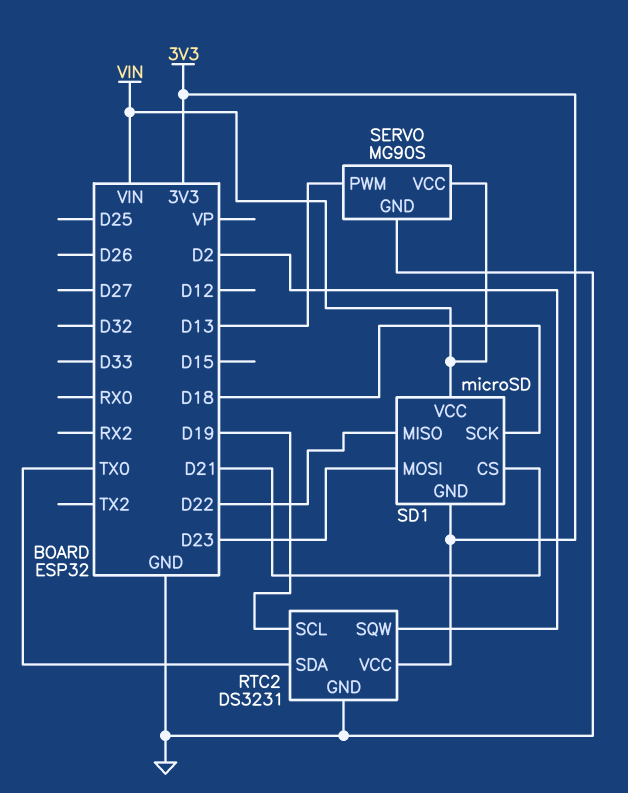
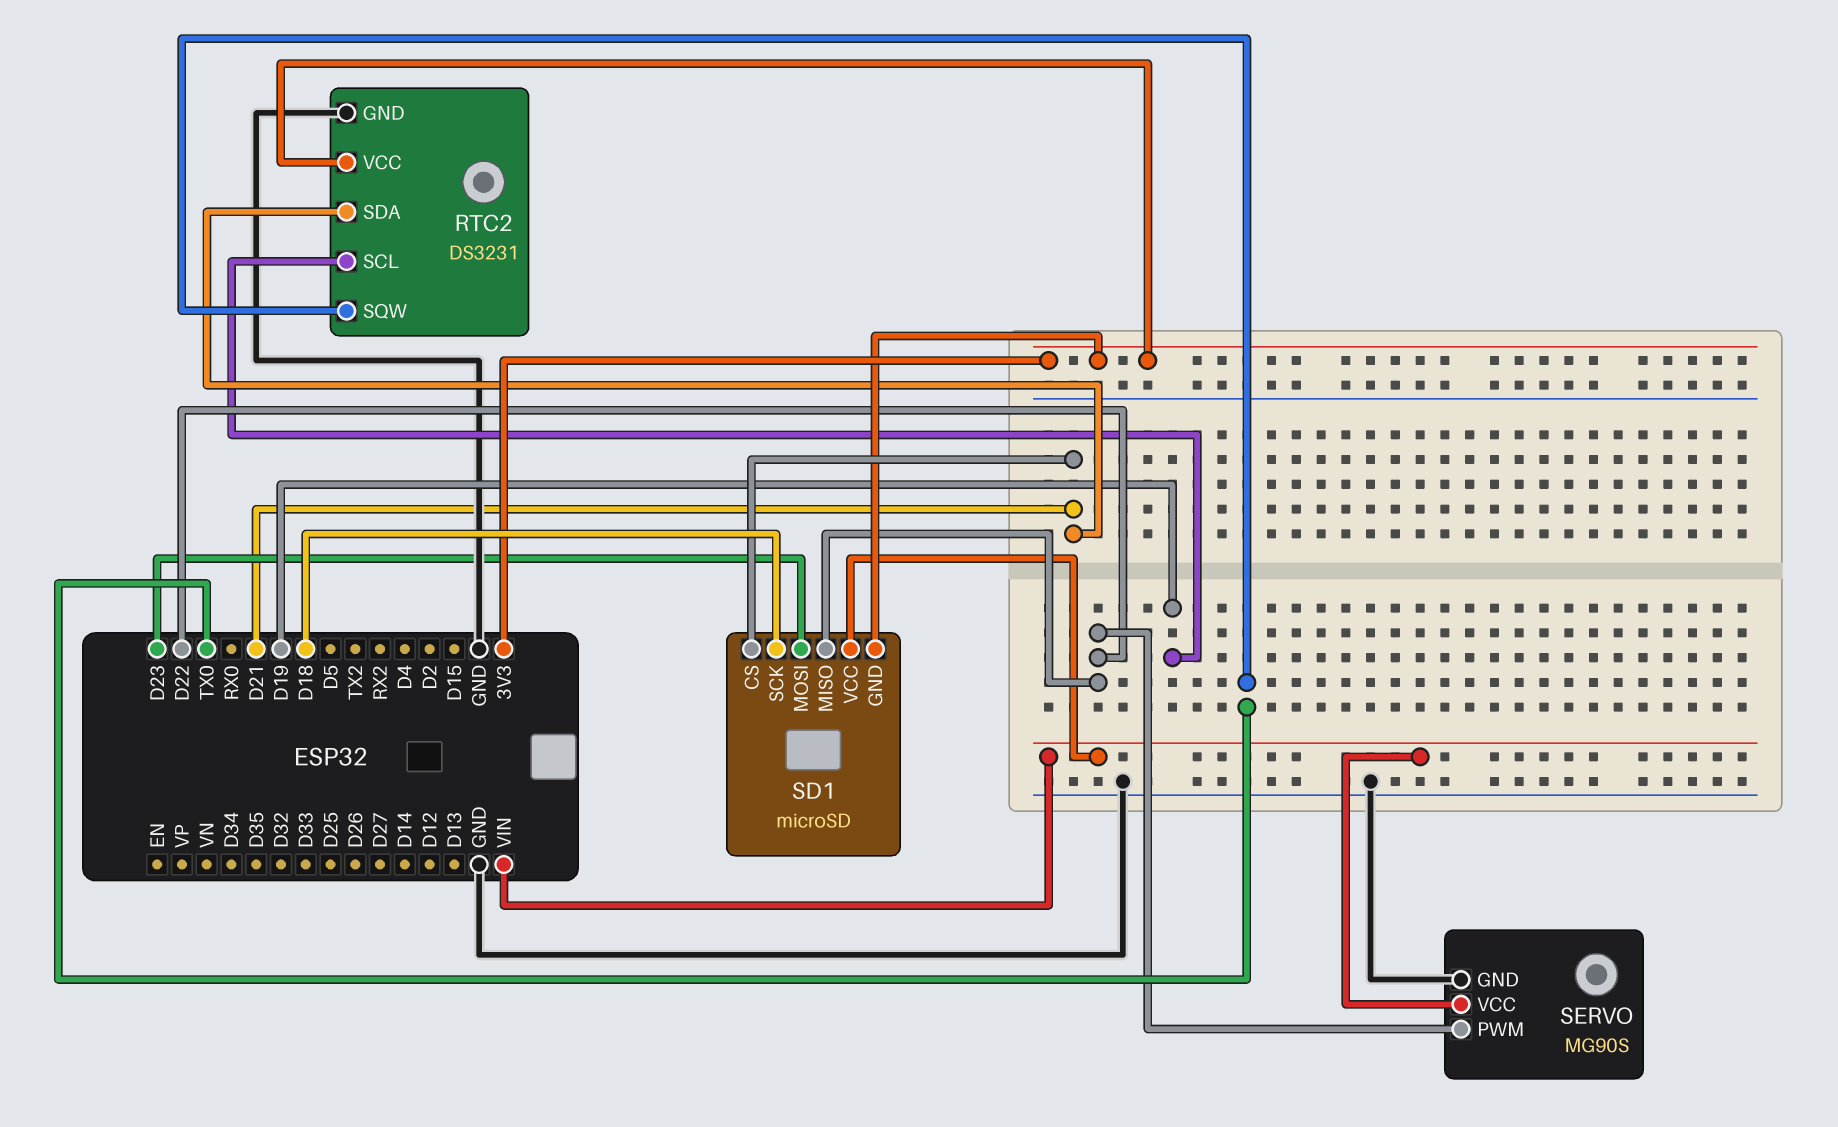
RTC2 pin SDA: TX0 -> D21
RTC2 pin SQW: D2 -> TX0
SERVO pin PWM: D13 -> D22

